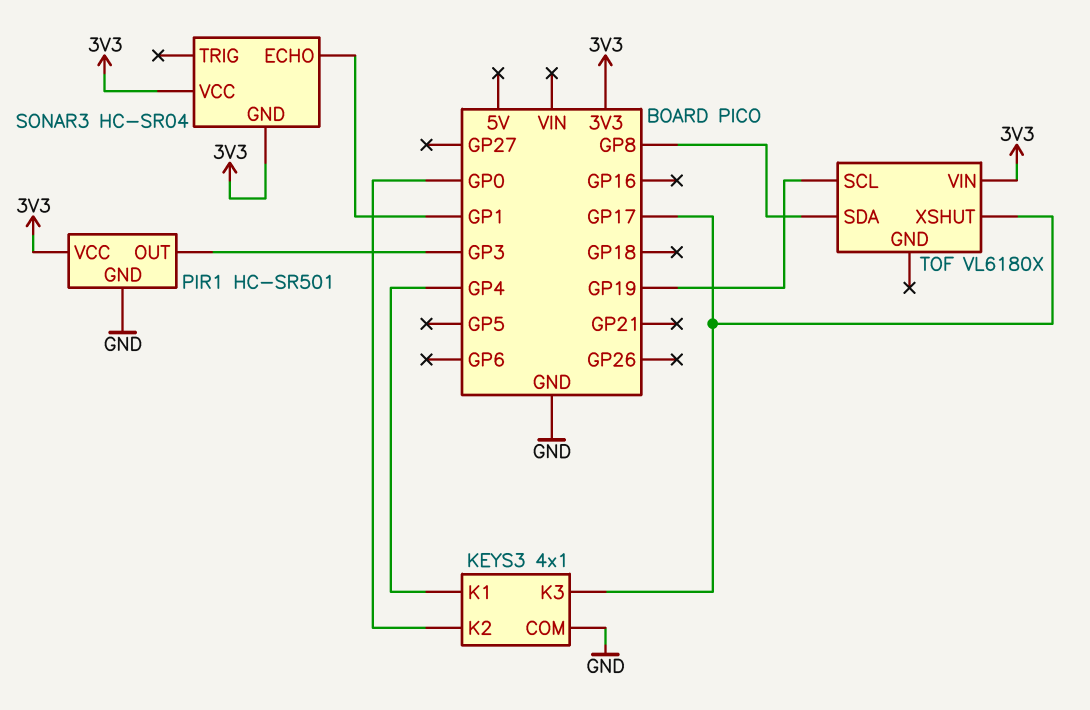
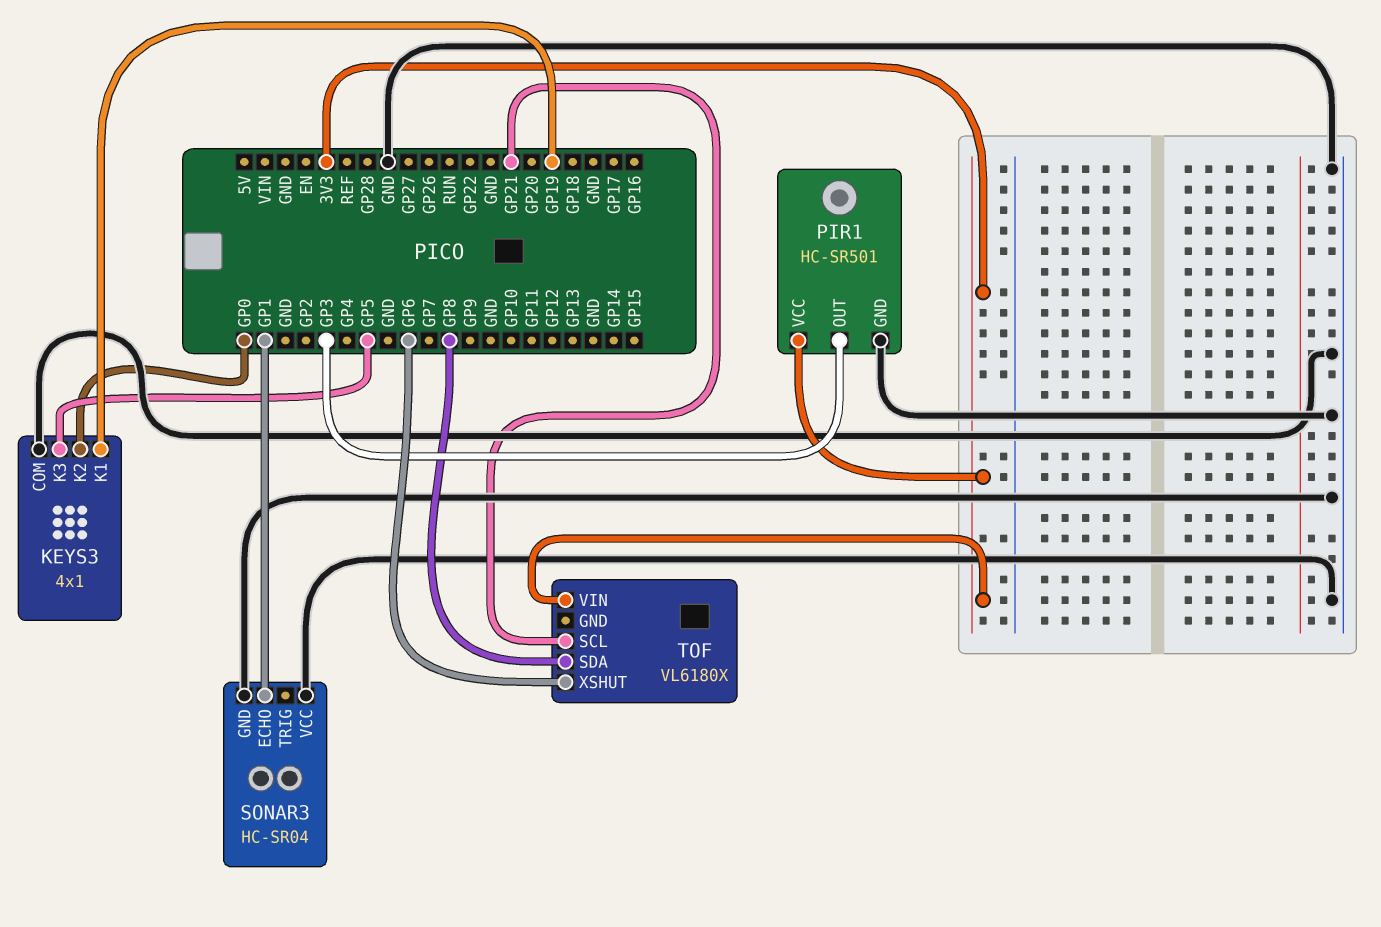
KEYS3 pin K1: GP4 -> GP19
KEYS3 pin K3: GP17 -> GP5
SONAR3 pin GND: 3V3 -> GND
SONAR3 pin VCC: 3V3 -> GND
TOF pin SCL: GP19 -> GP21
TOF pin XSHUT: GP17 -> GP6

